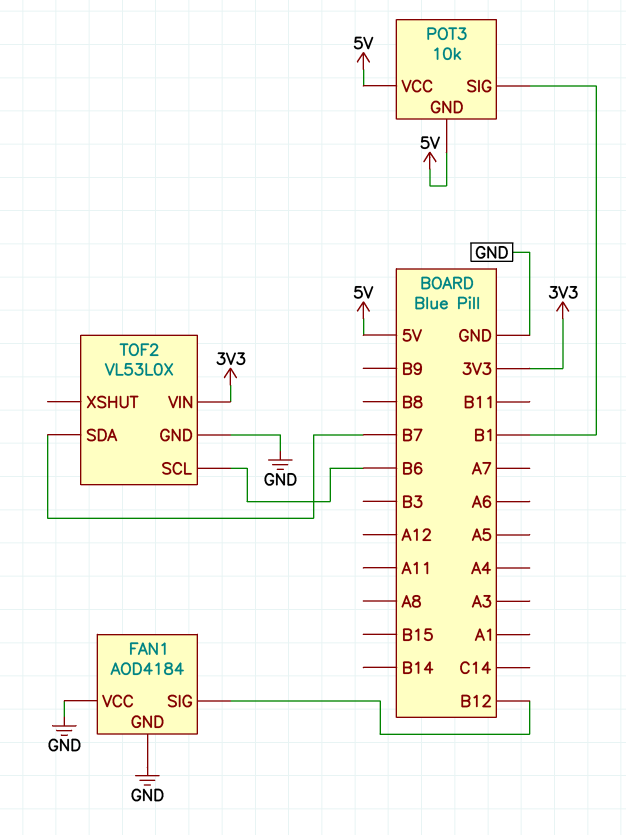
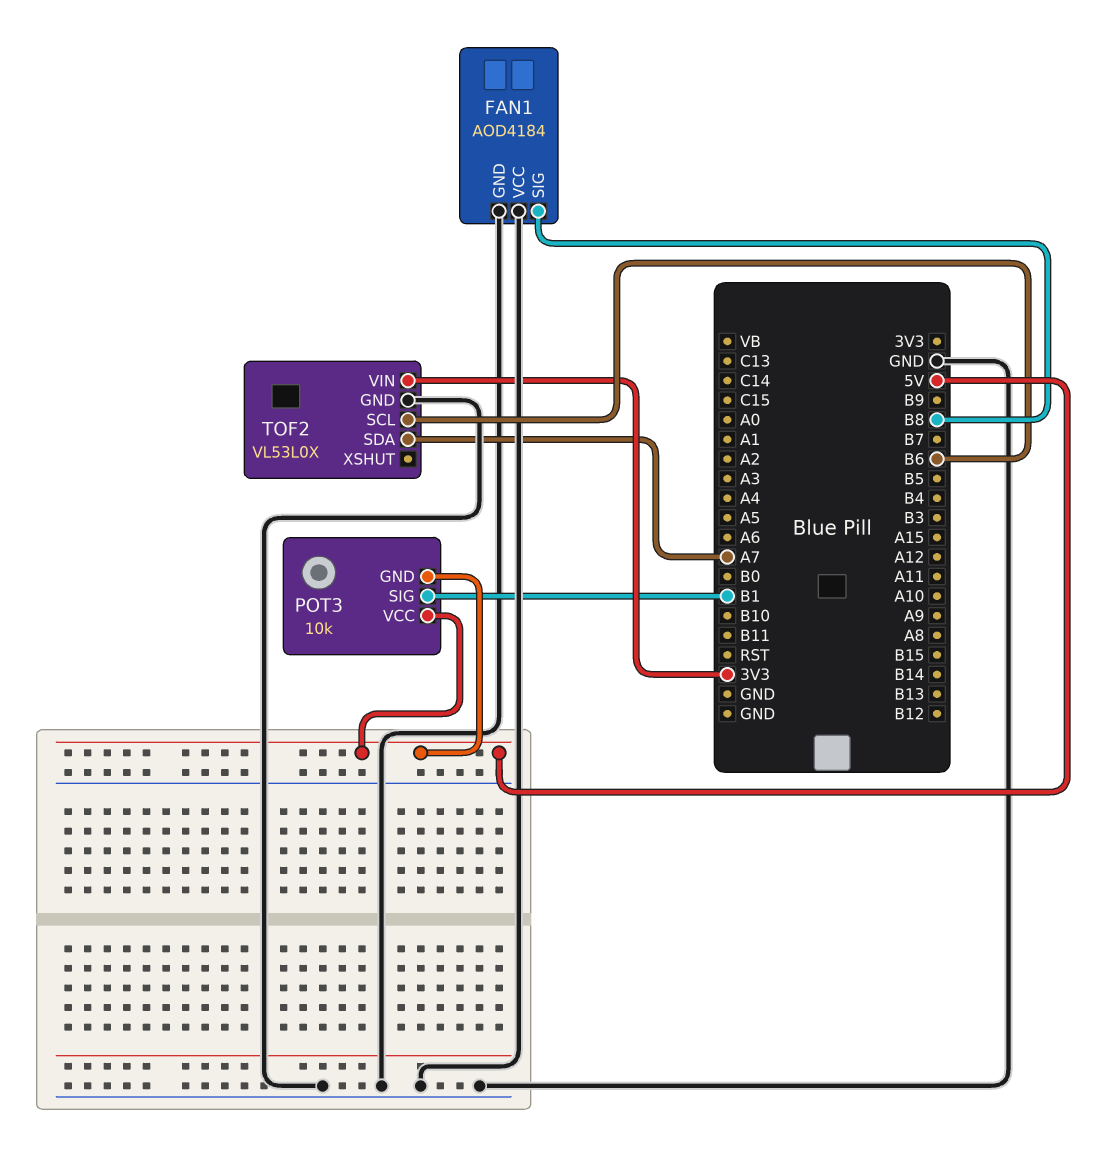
FAN1 pin SIG: B12 -> B8
TOF2 pin SDA: B7 -> A7

